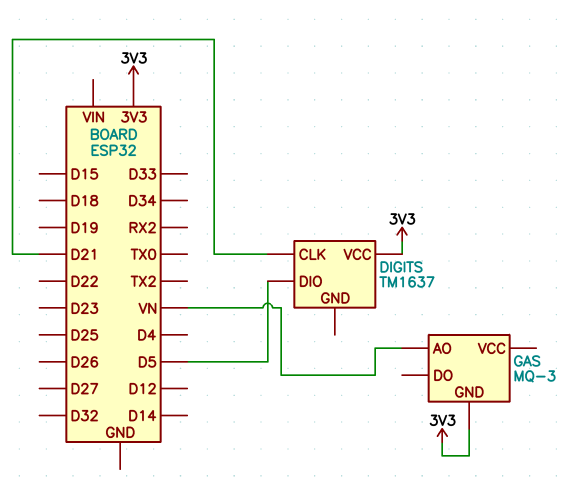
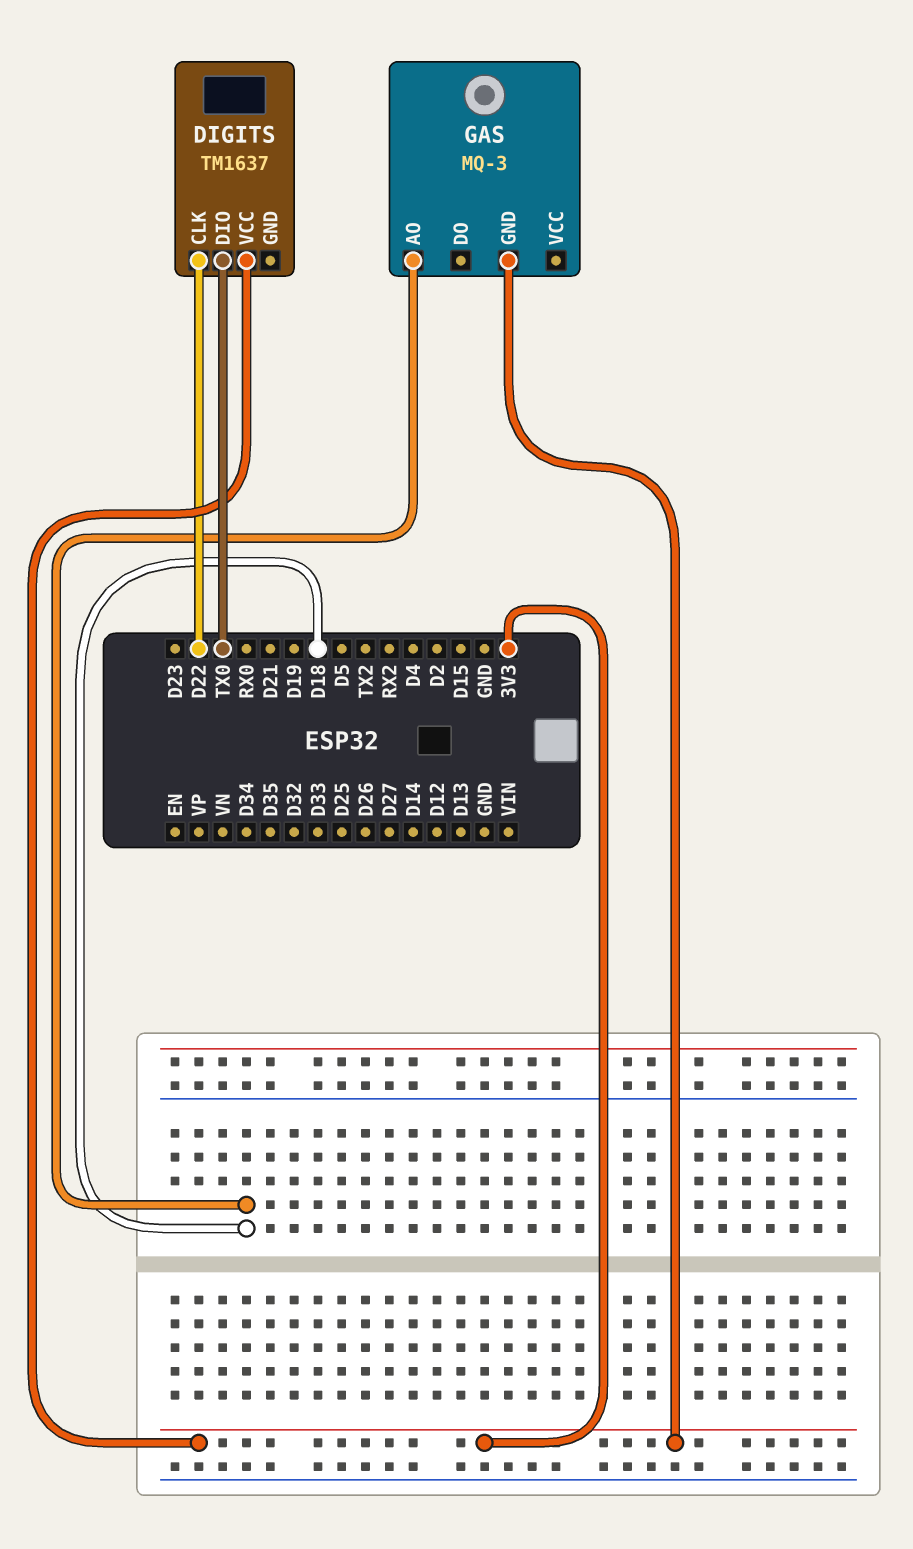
DIGITS pin CLK: D21 -> D22
DIGITS pin DIO: D5 -> TX0
GAS pin AO: VN -> D18

